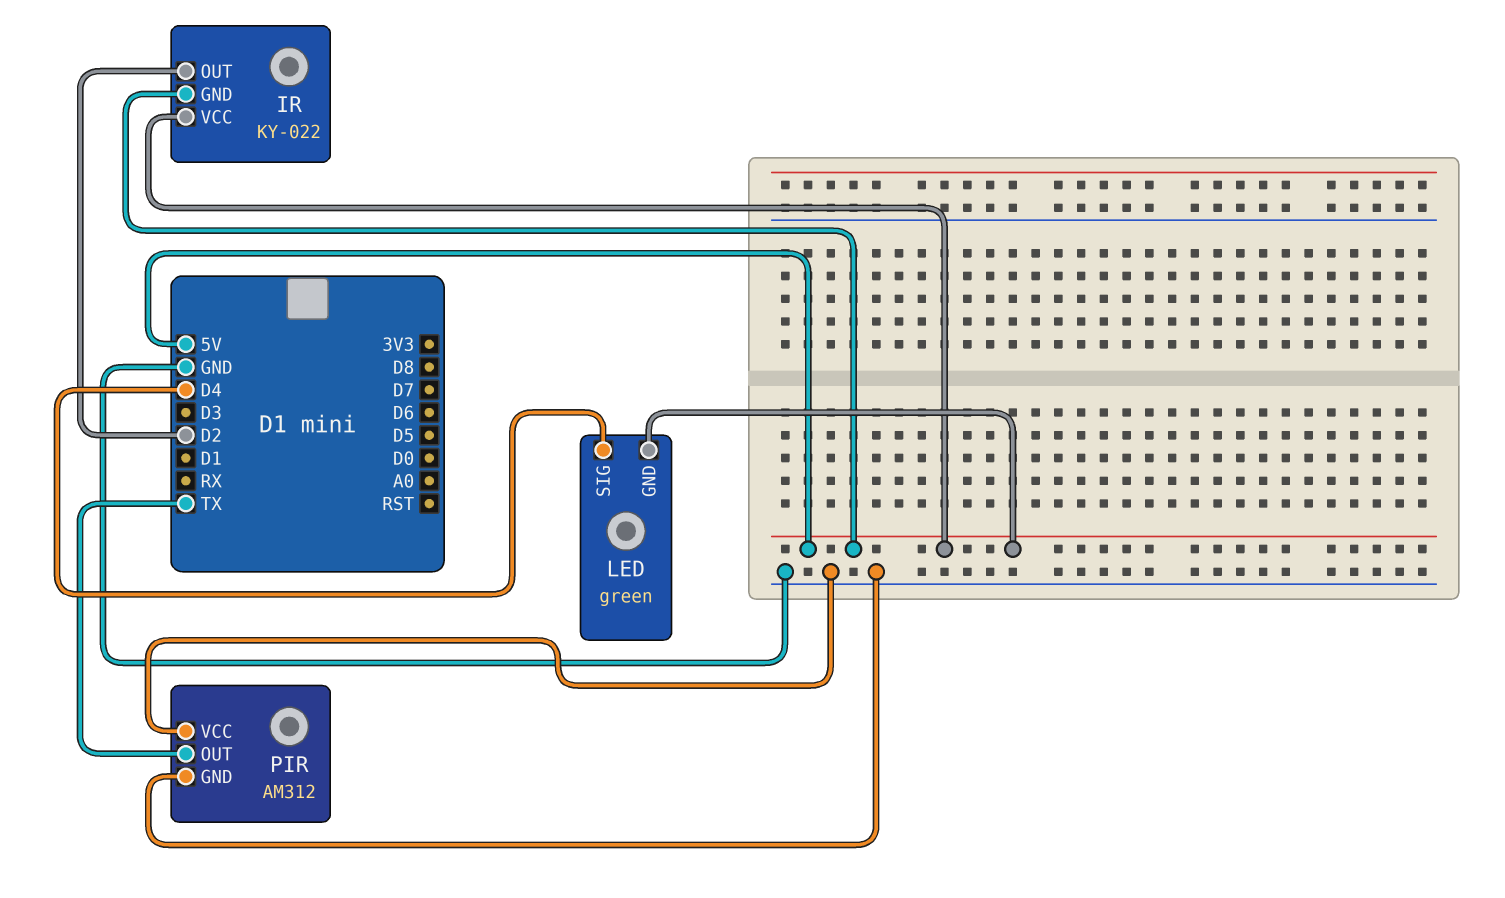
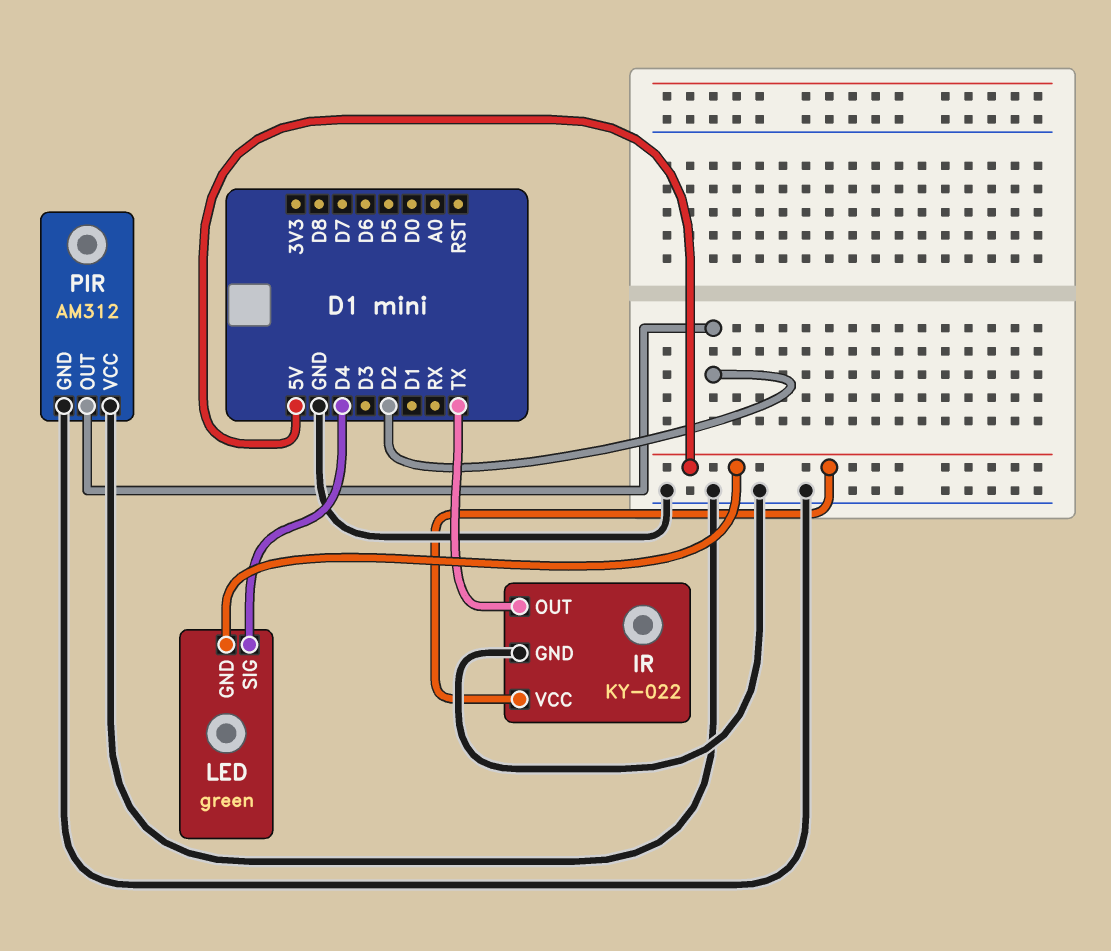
IR pin GND: 5V -> GND
IR pin OUT: D2 -> TX
PIR pin OUT: TX -> D2

